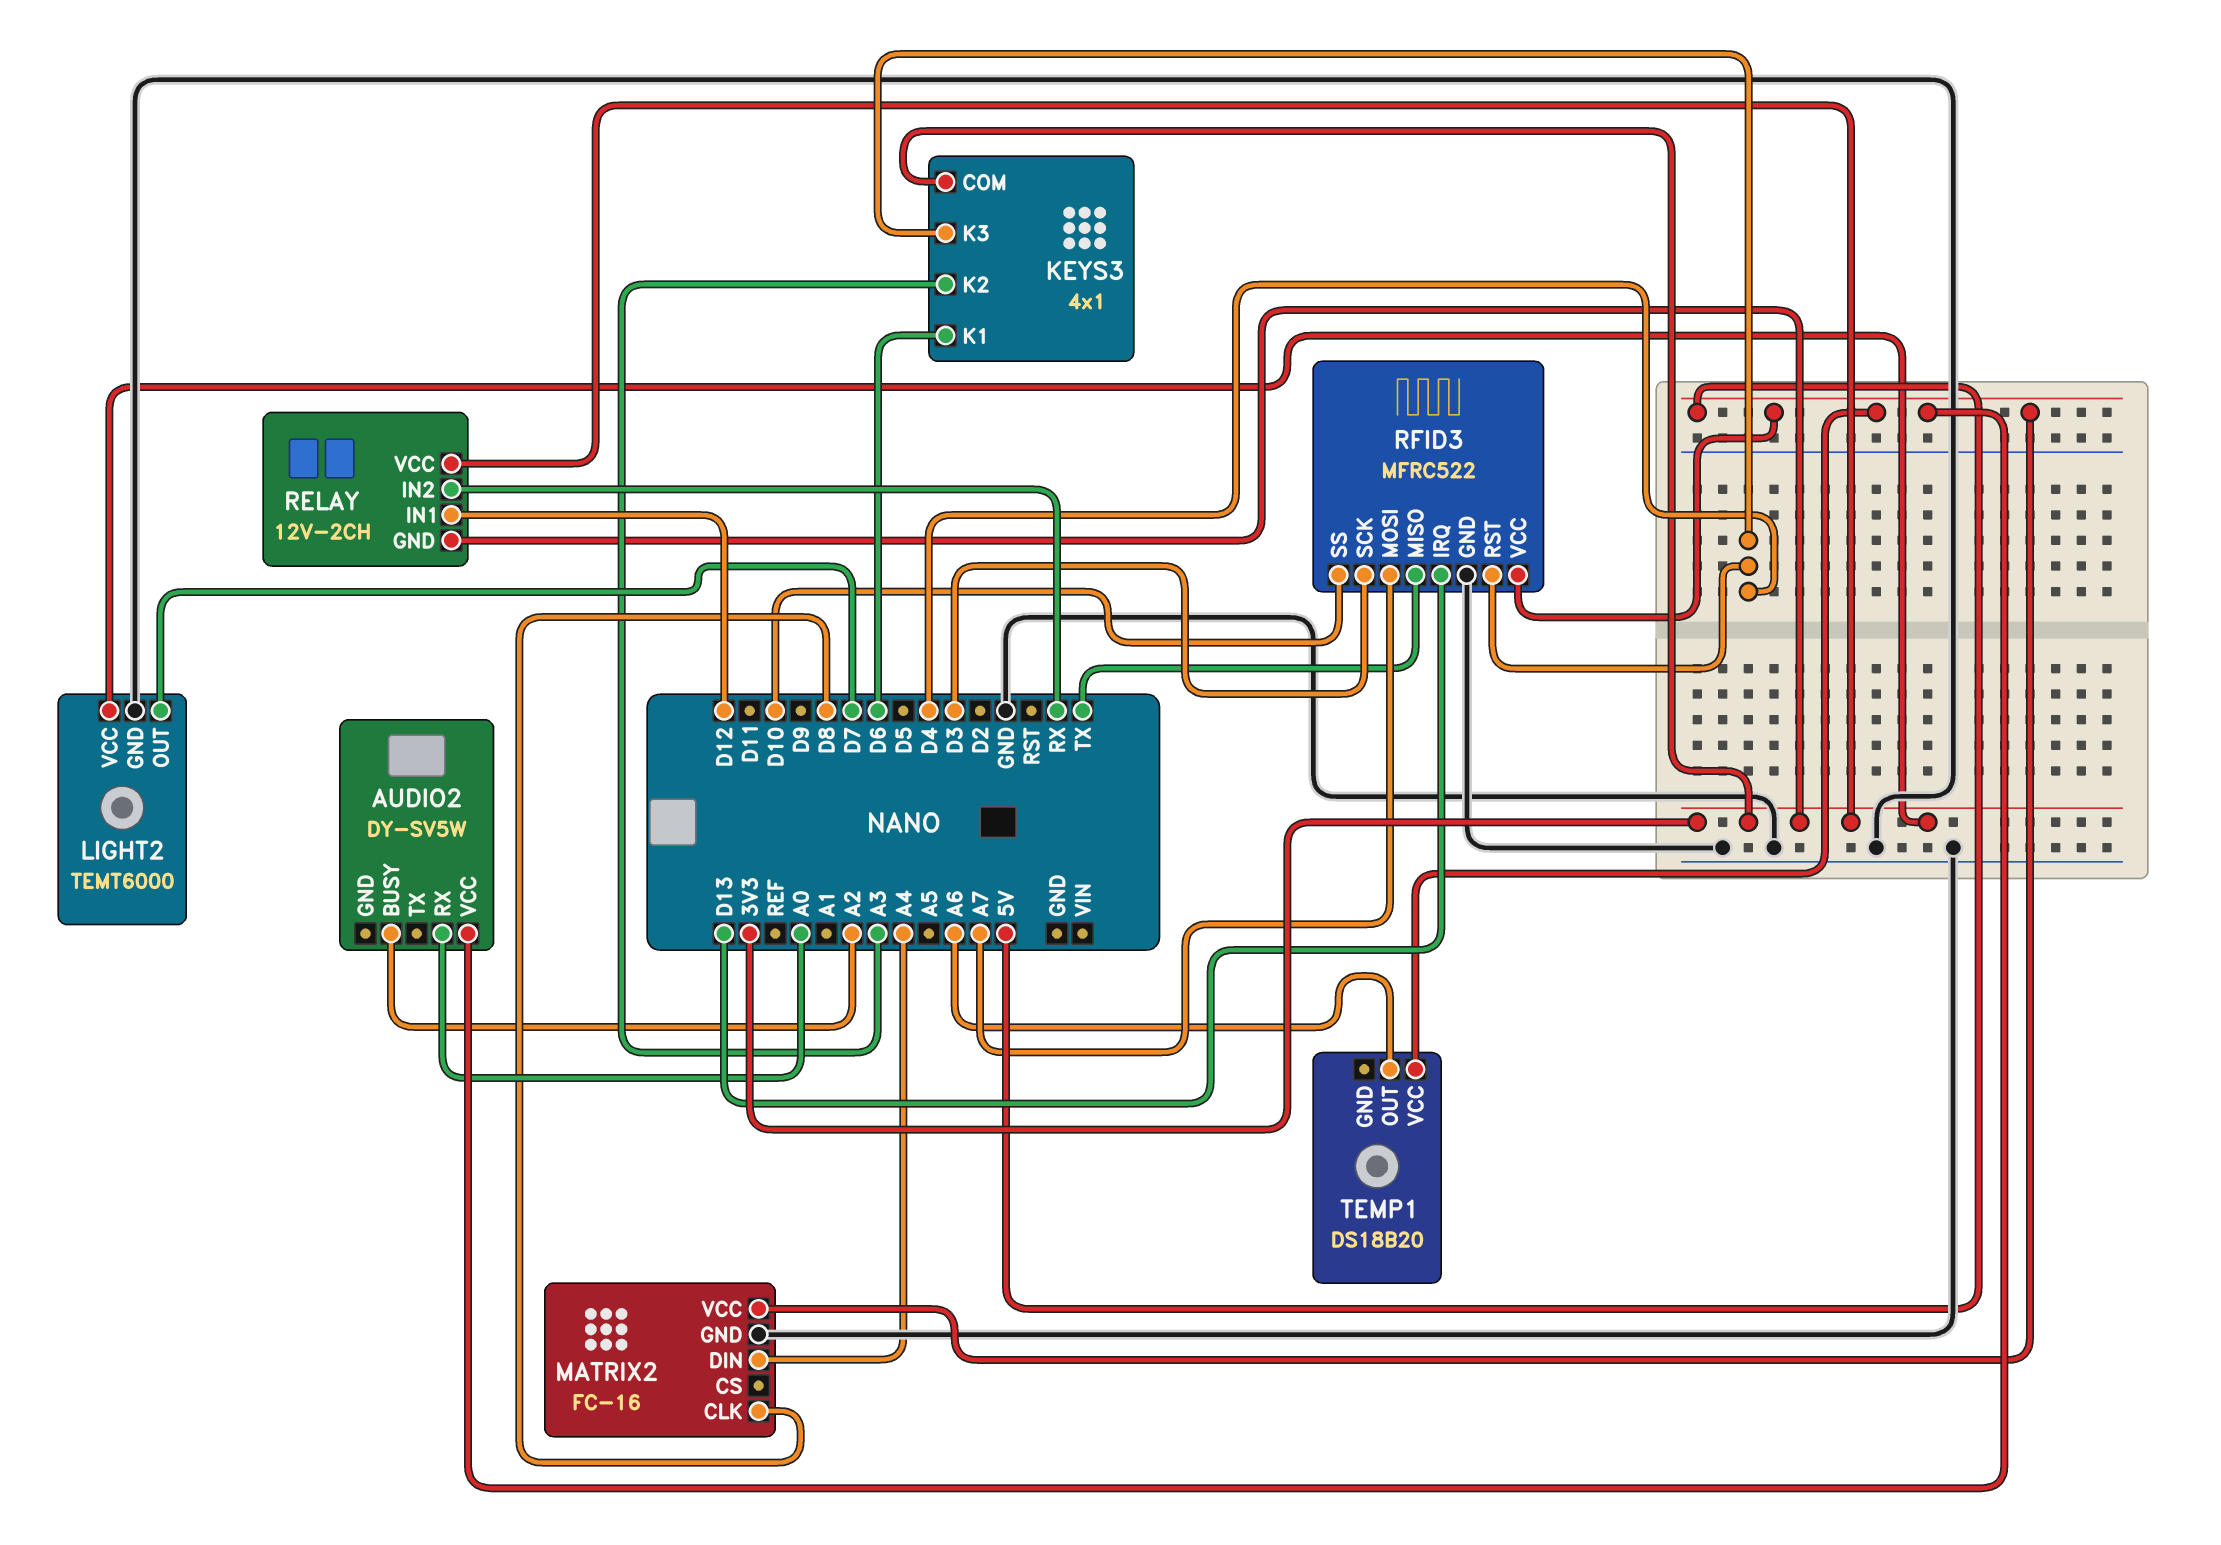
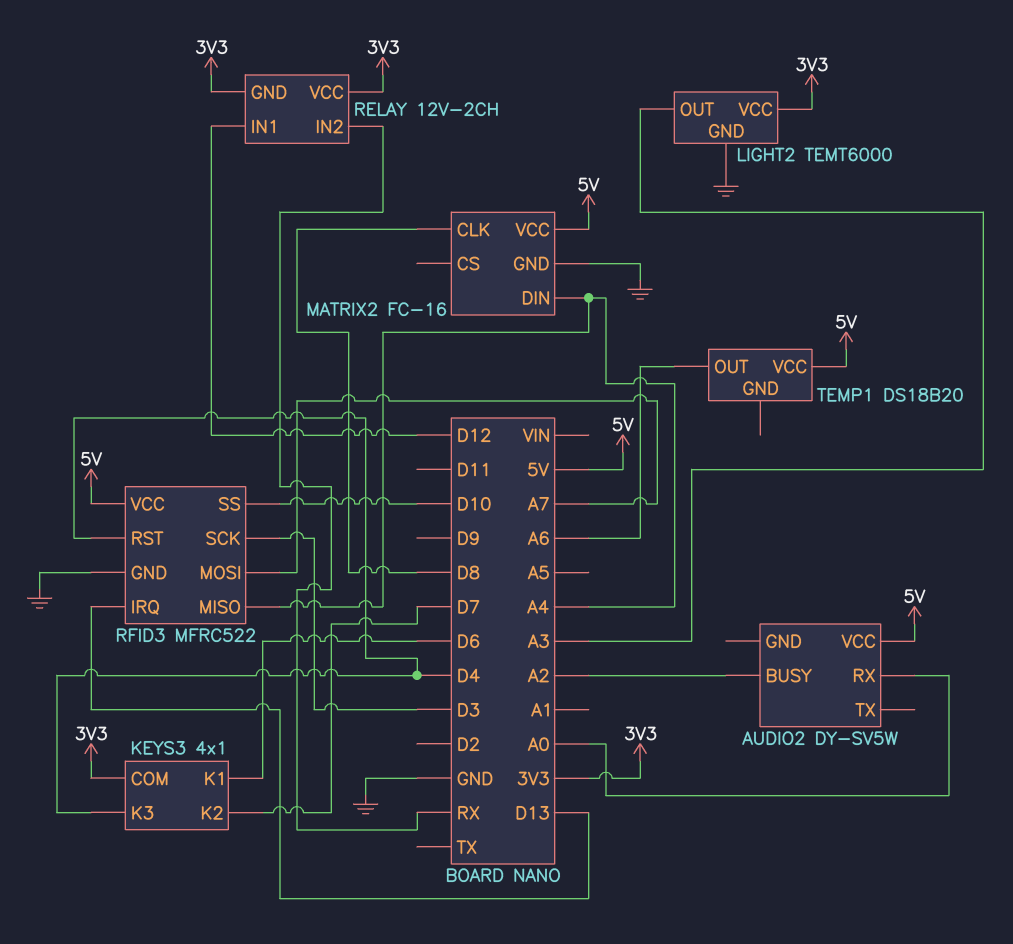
KEYS3 pin K2: A3 -> D7
LIGHT2 pin OUT: D7 -> A3
RFID3 pin MISO: TX -> A4

